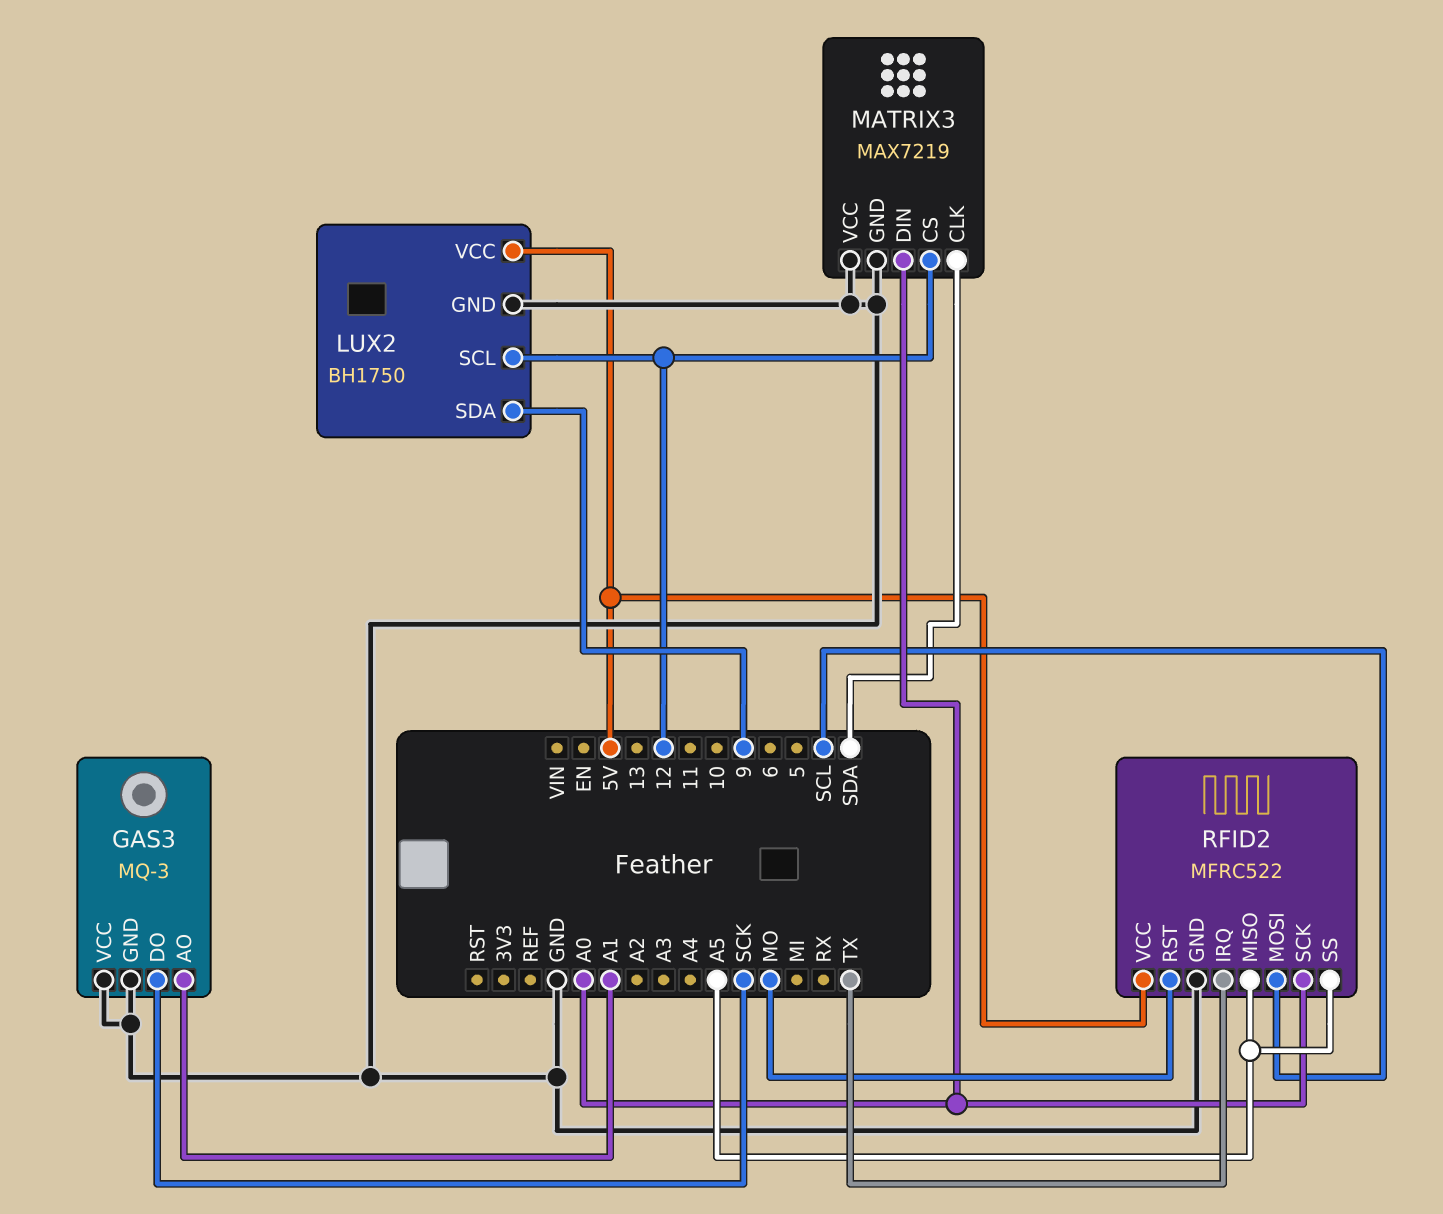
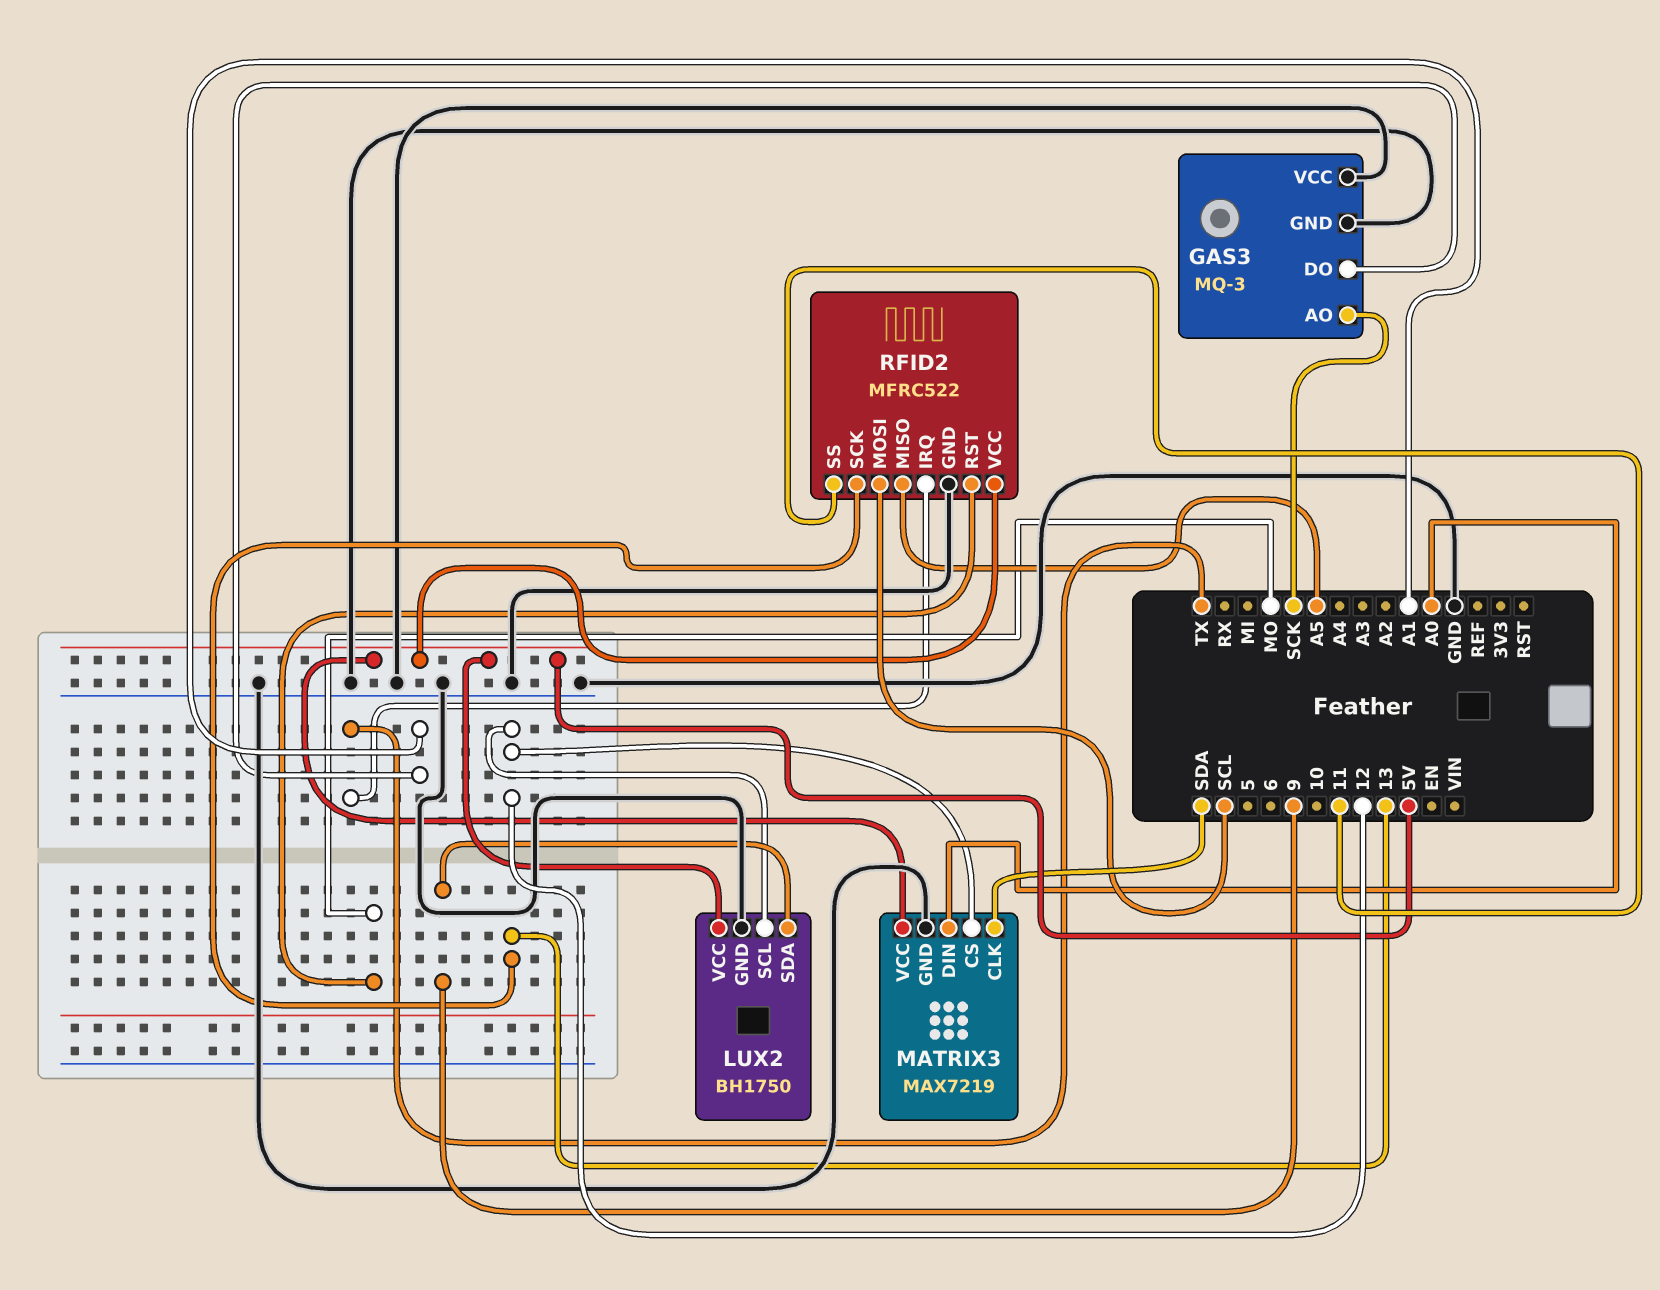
GAS3 pin AO: A1 -> SCK
GAS3 pin DO: SCK -> A1
MATRIX3 pin VCC: GND -> 5V
RFID2 pin SCK: A0 -> 13
RFID2 pin SS: A5 -> 11

